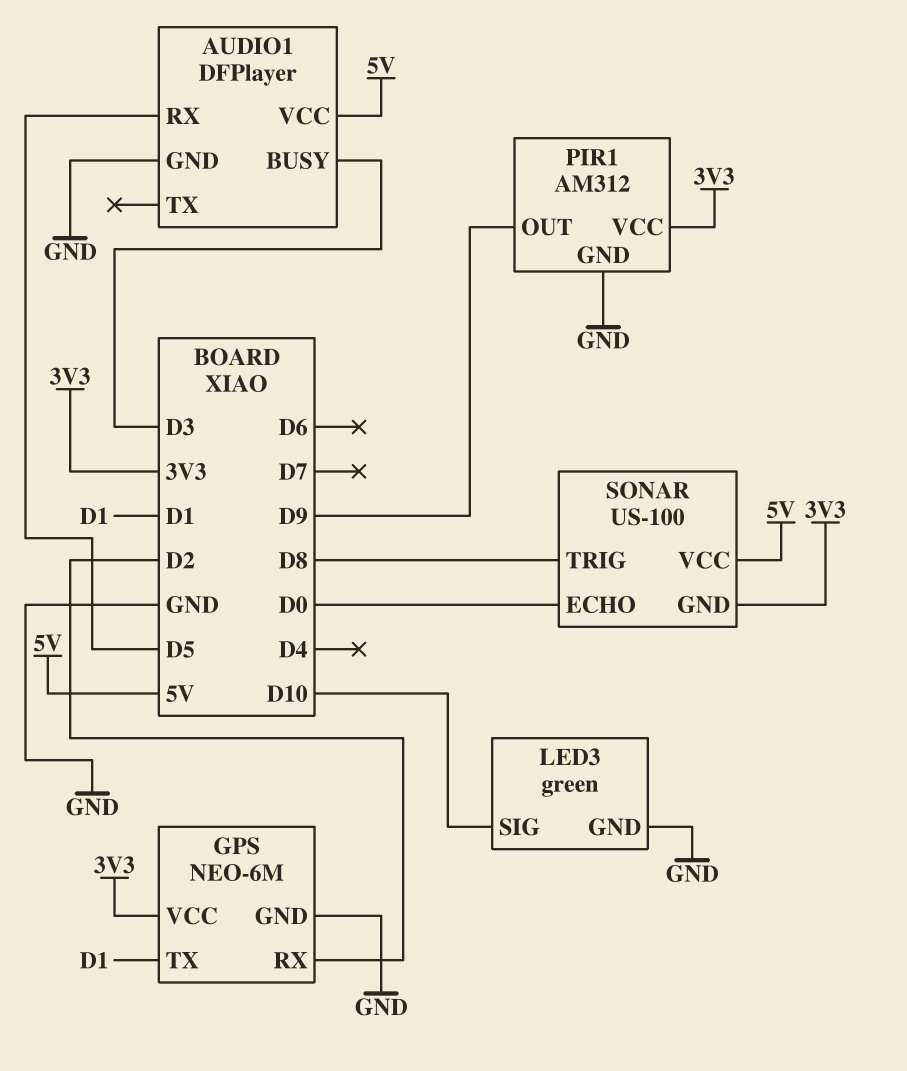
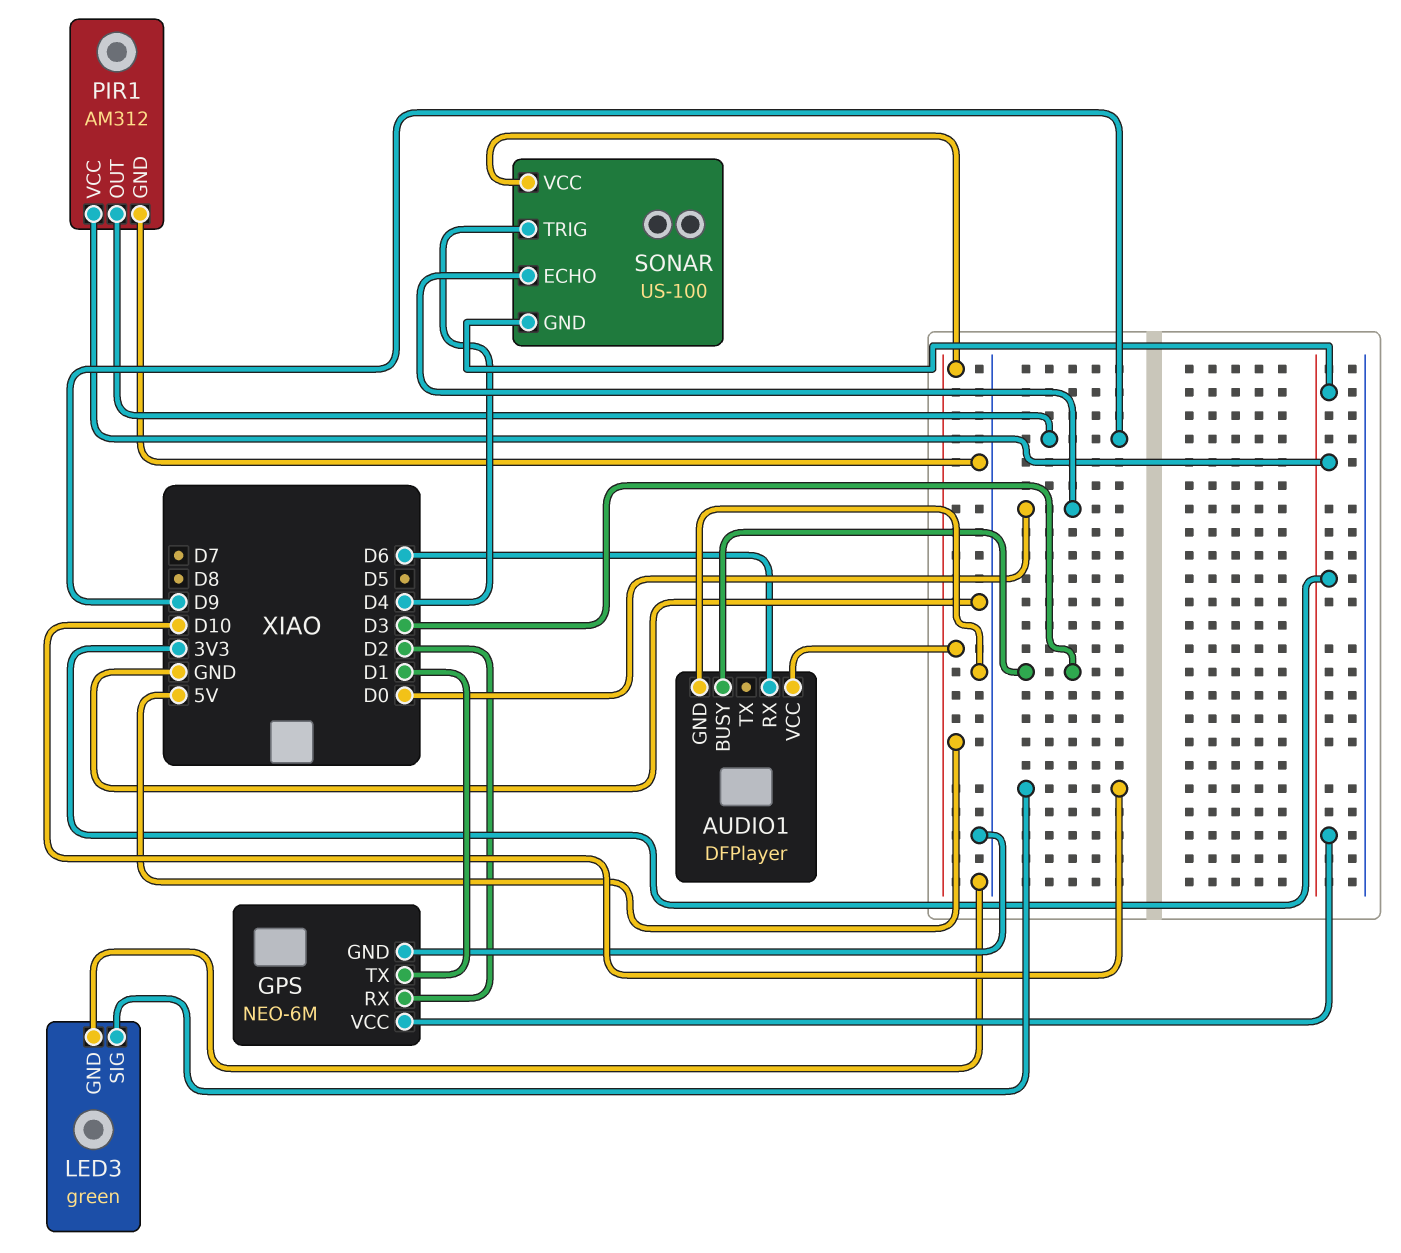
AUDIO1 pin RX: D5 -> D6
SONAR pin TRIG: D8 -> D4

